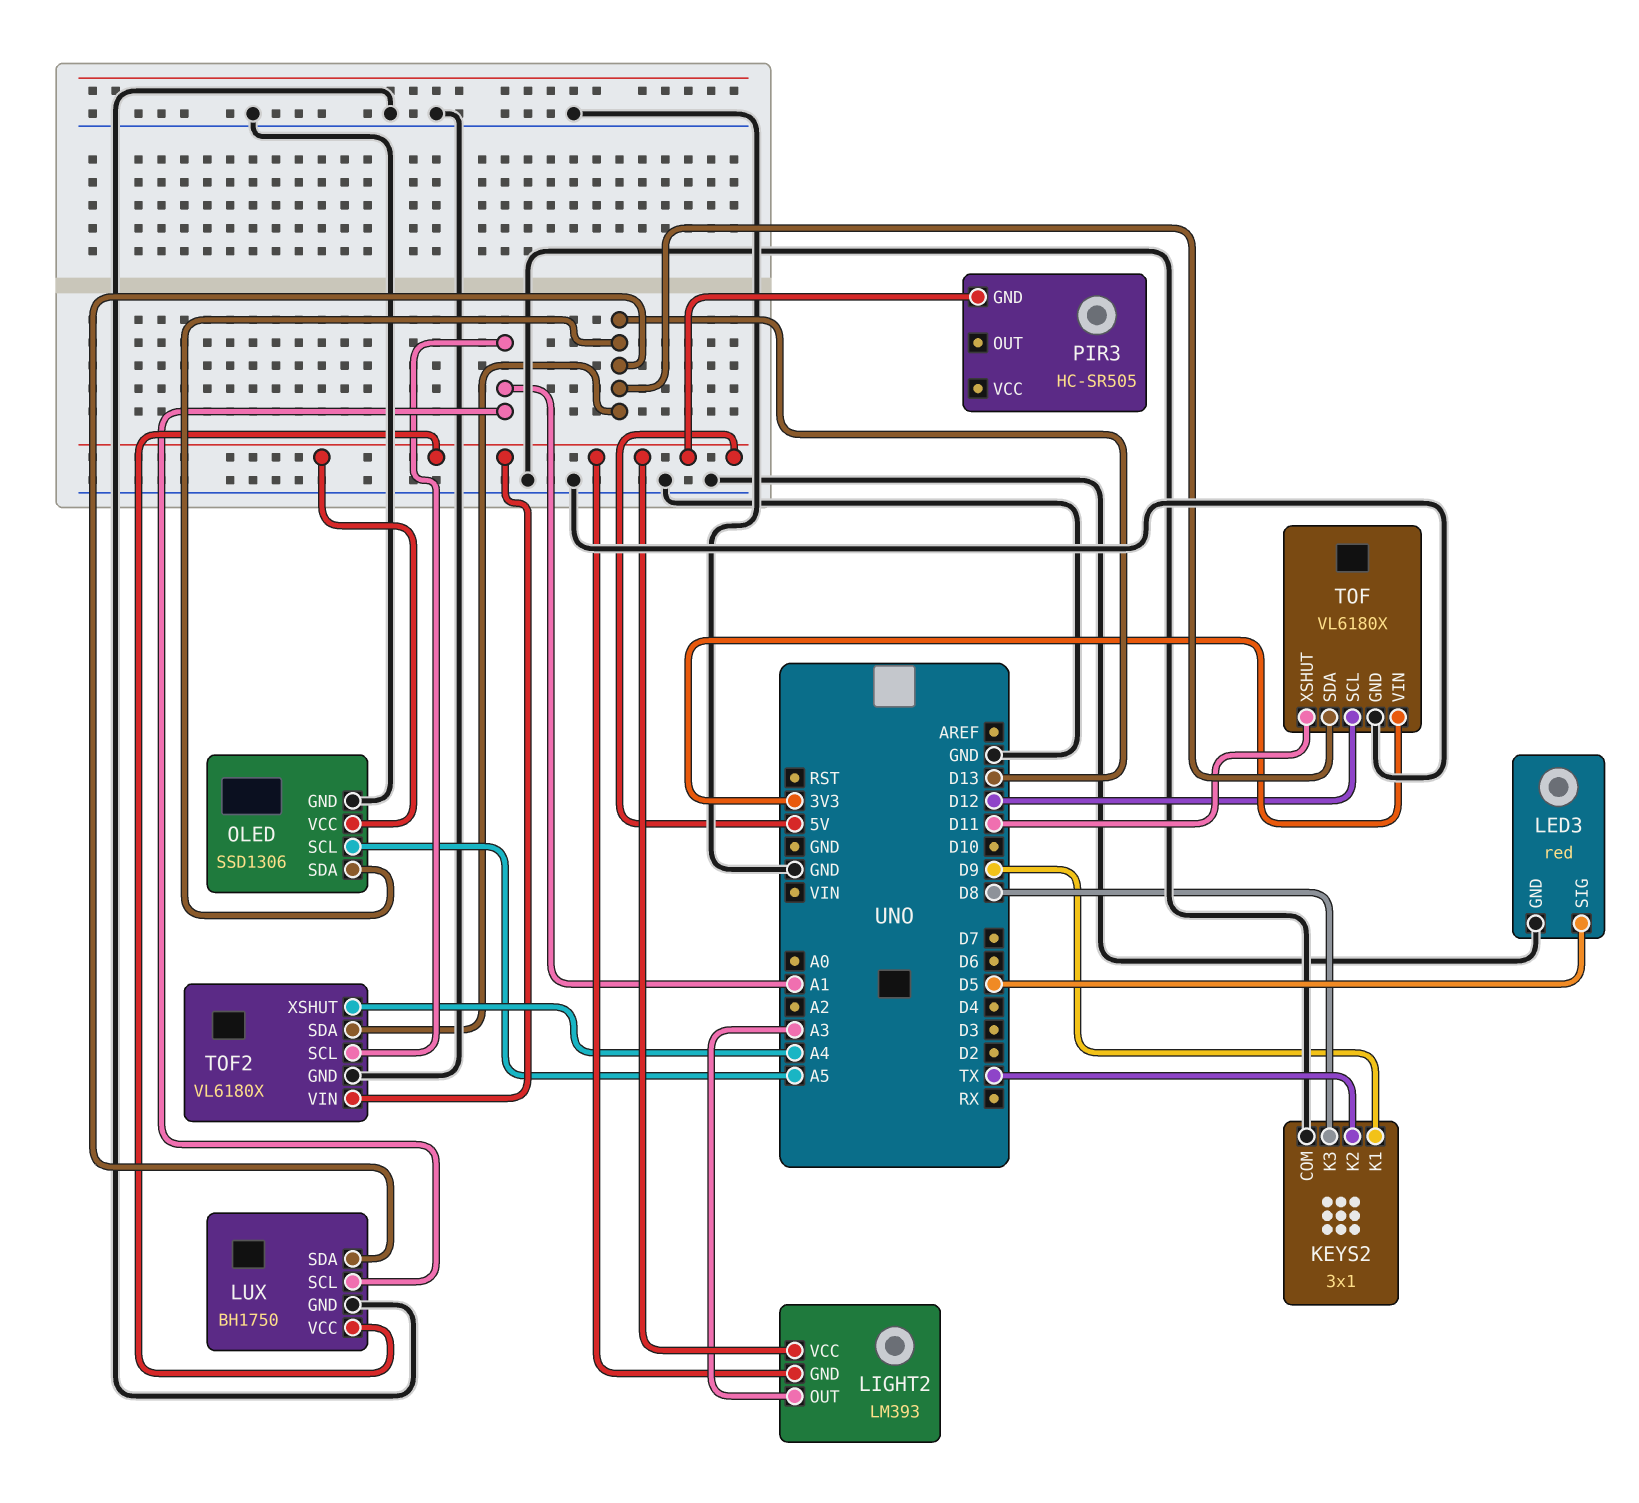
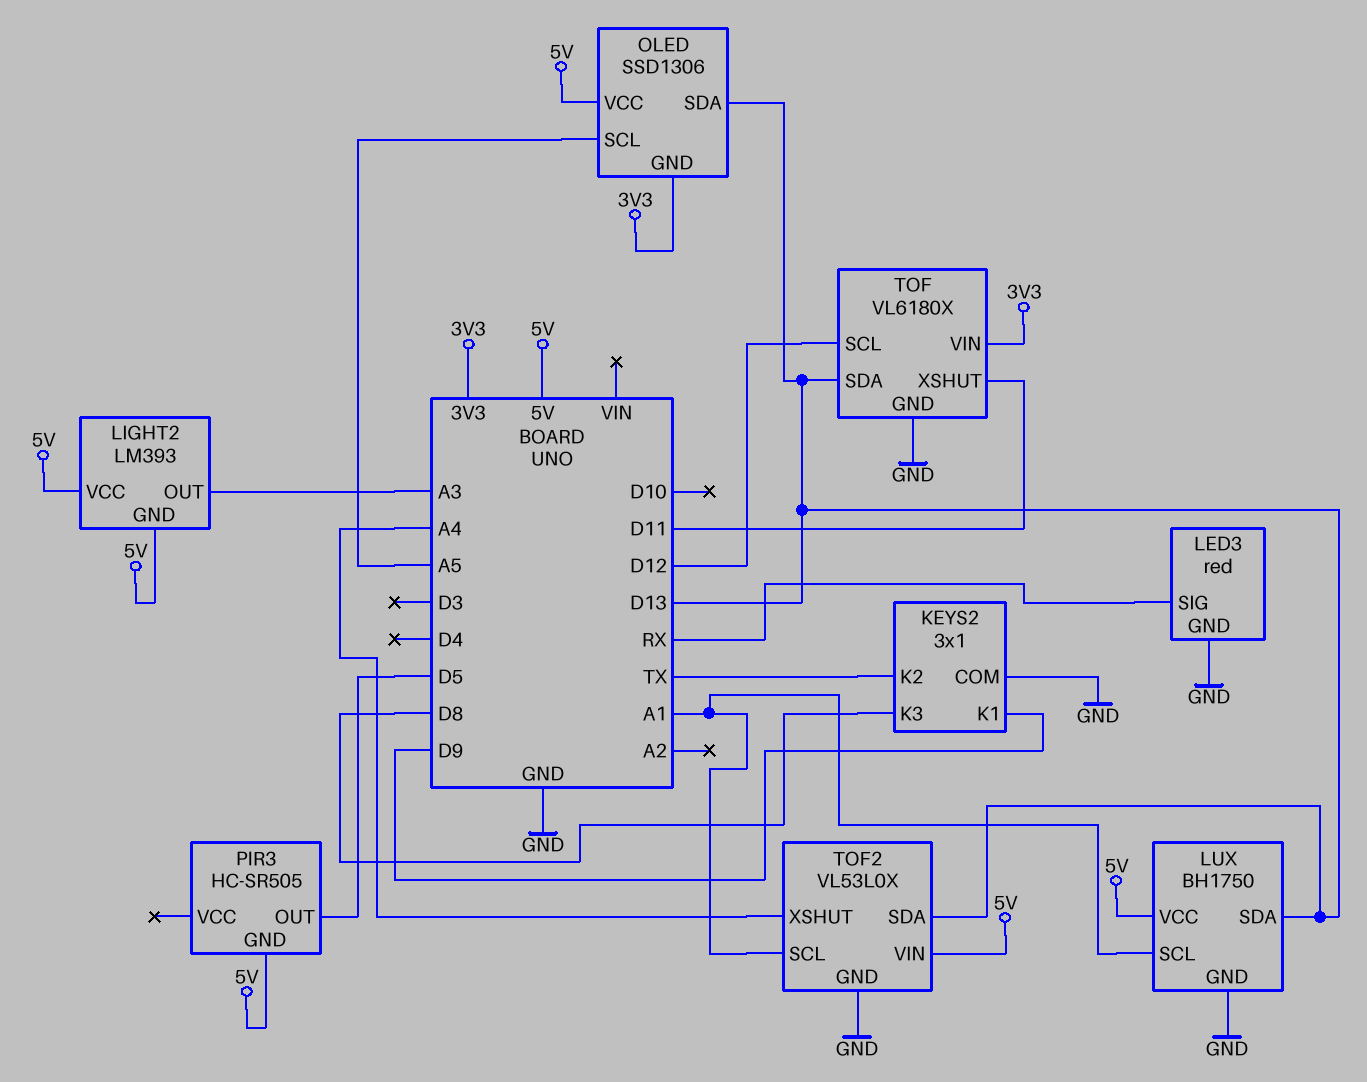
LED3 pin SIG: D5 -> RX
OLED pin GND: GND -> 3V3
PIR3 pin OUT: none -> D5
TOF2: VL6180X -> VL53L0X

